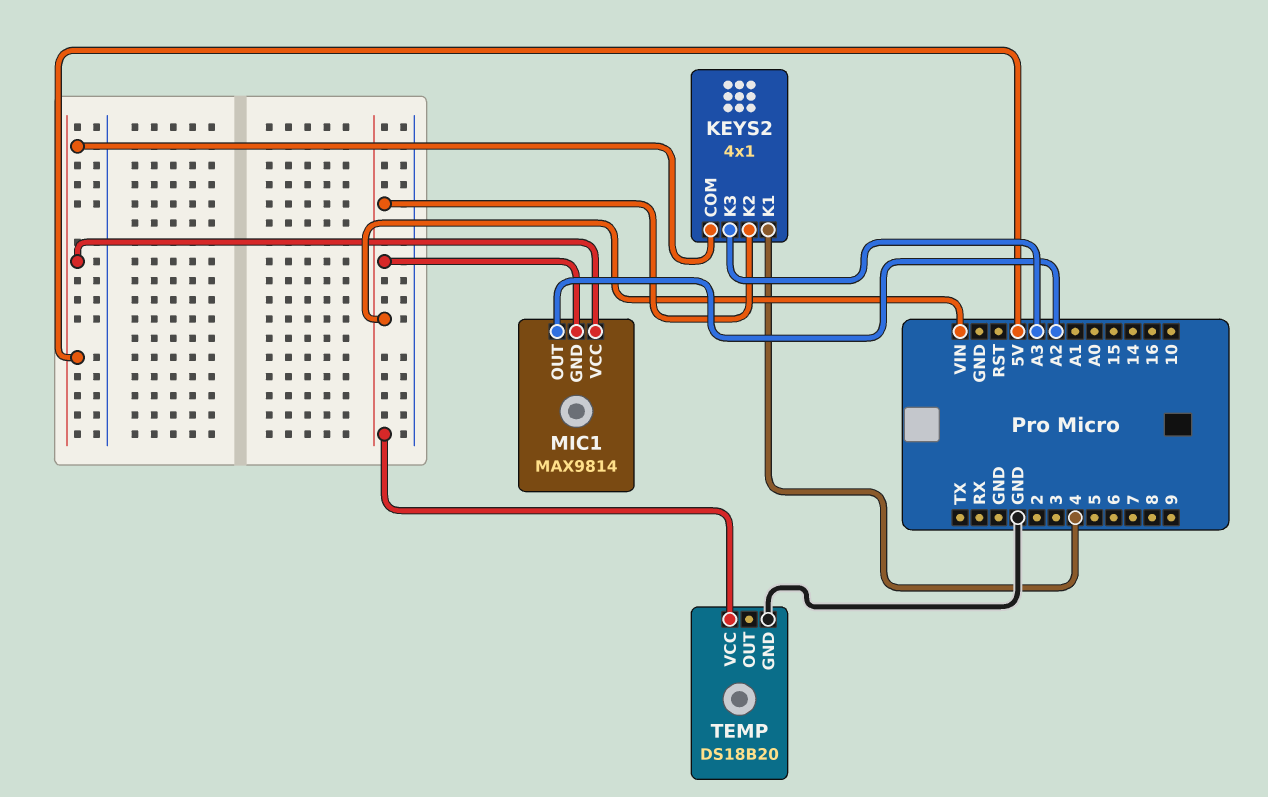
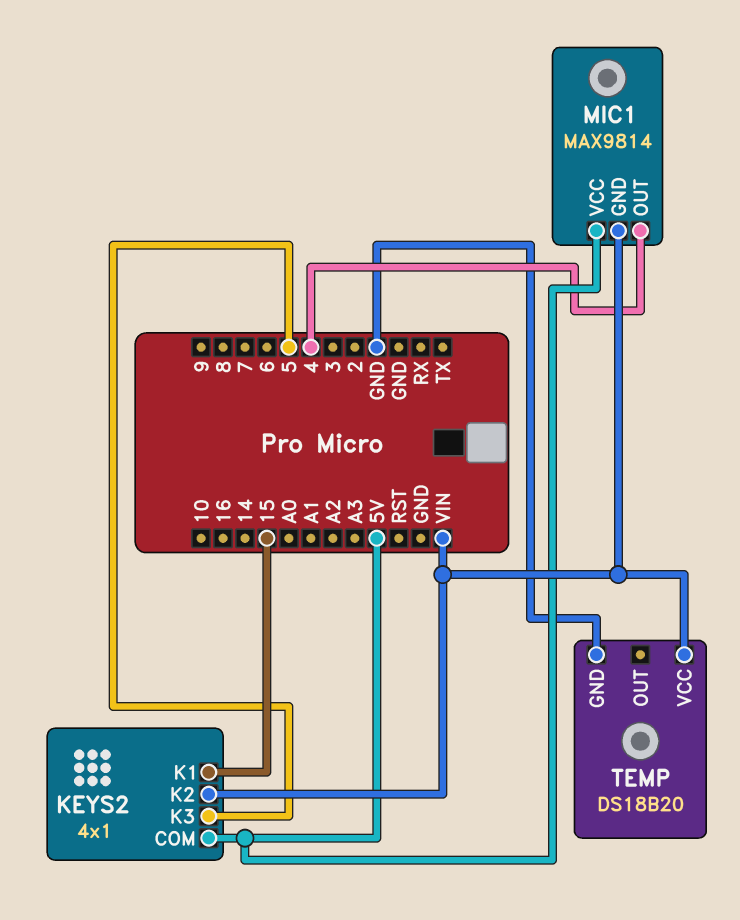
KEYS2 pin K1: 4 -> 15
KEYS2 pin K3: A3 -> 5
MIC1 pin OUT: A2 -> 4

